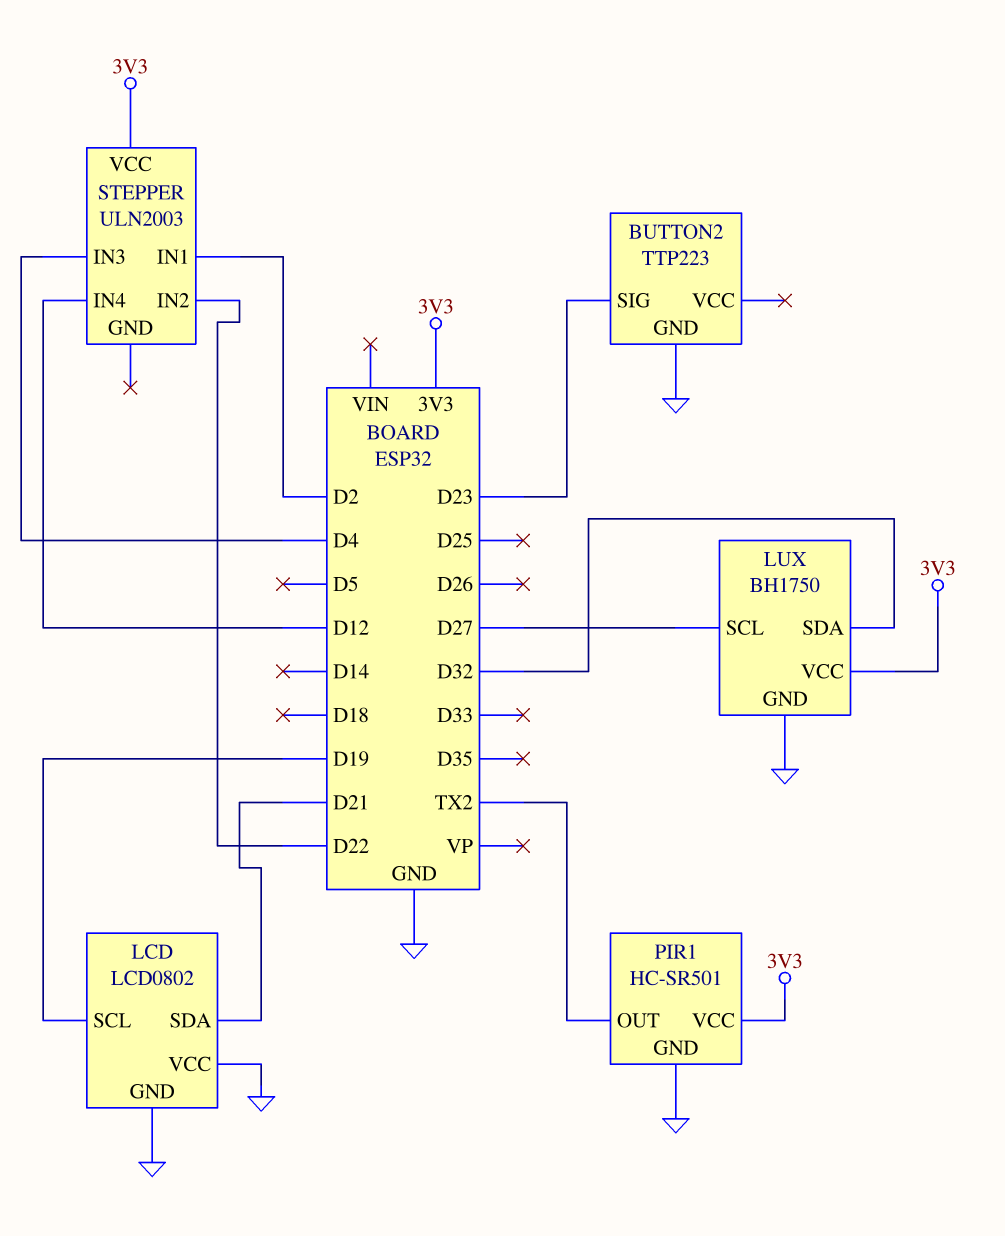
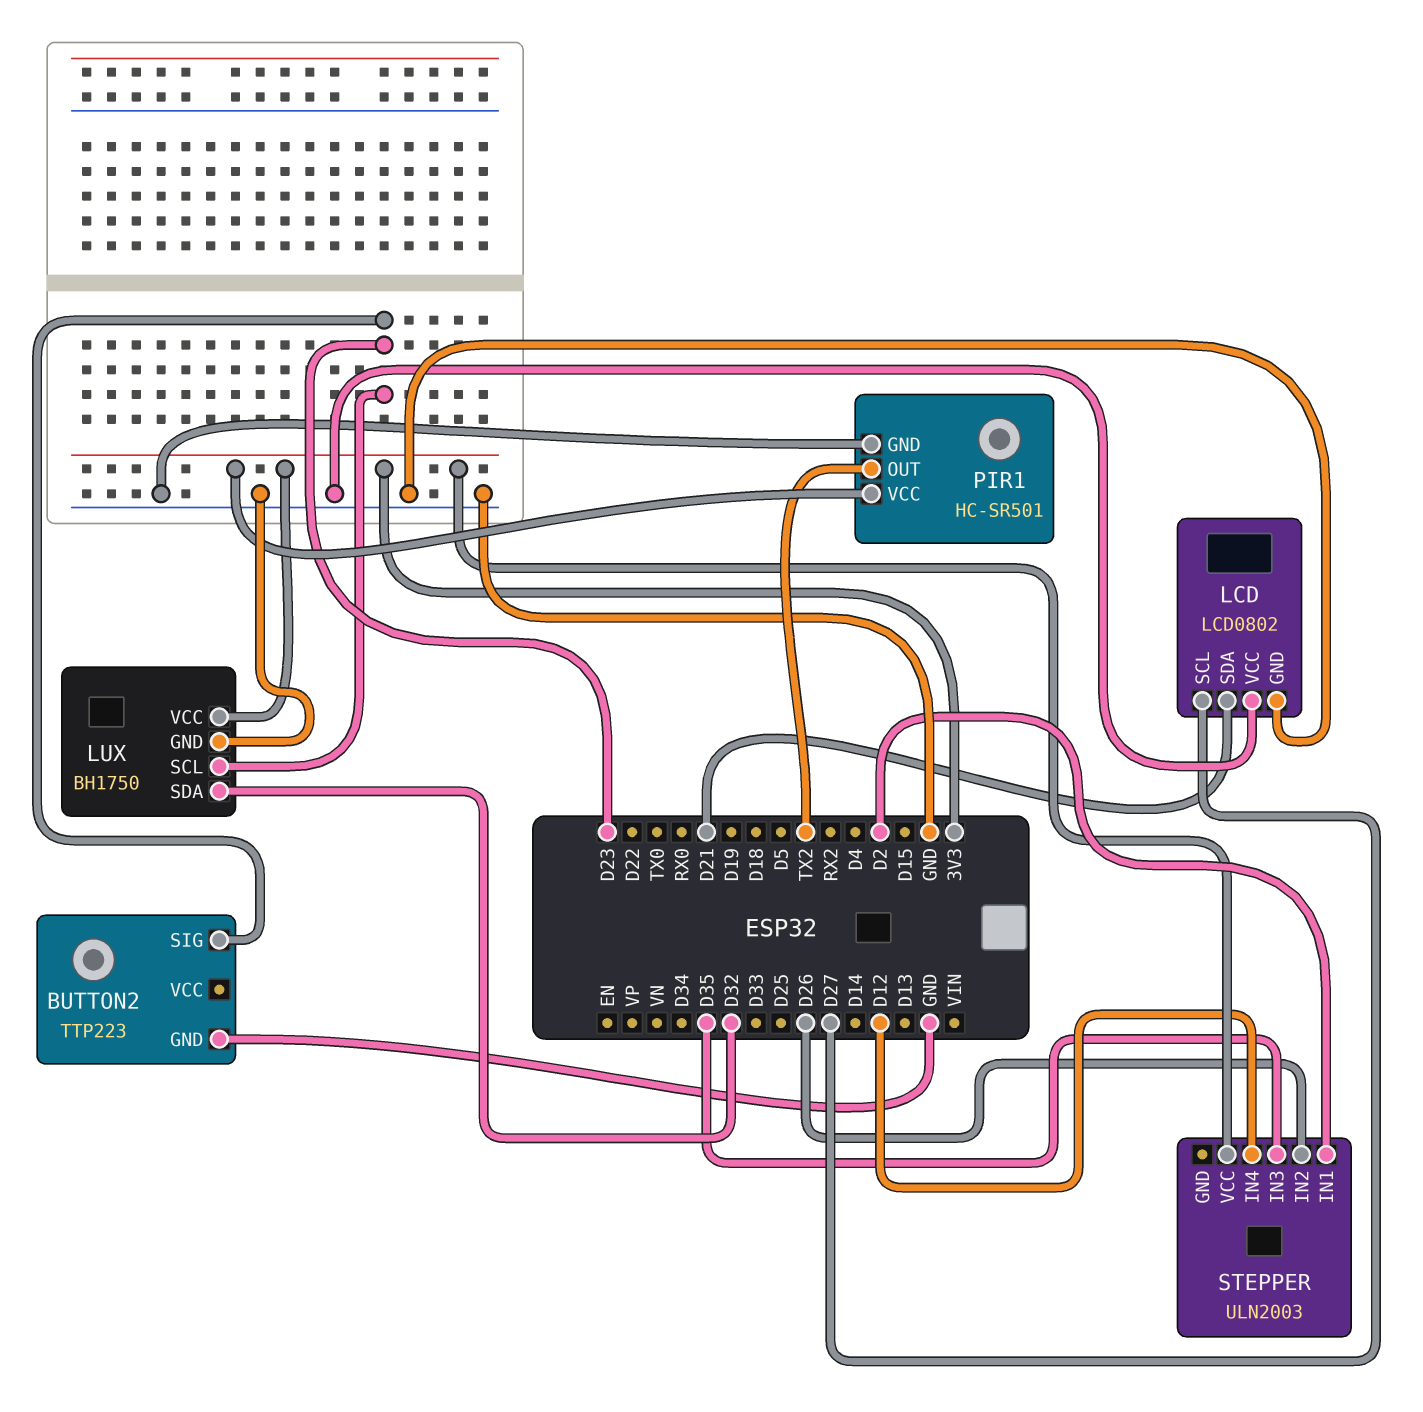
LCD pin SCL: D19 -> D27
LUX pin SCL: D27 -> D23
STEPPER pin IN2: D22 -> D26
STEPPER pin IN3: D4 -> D35

